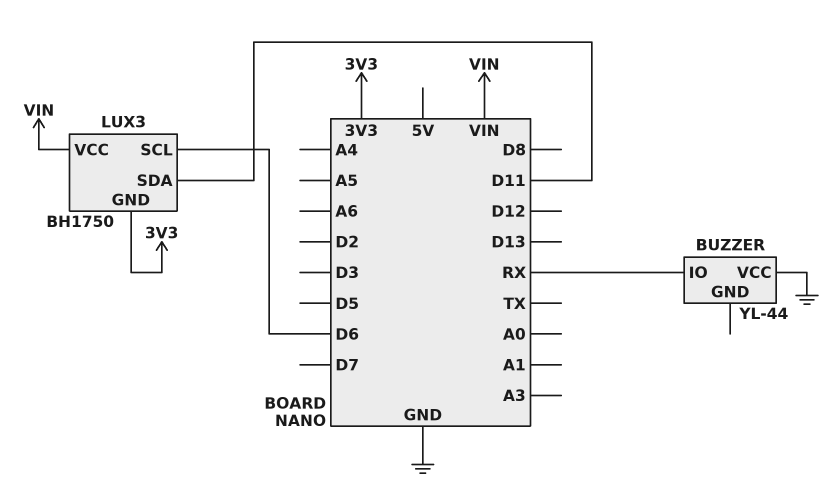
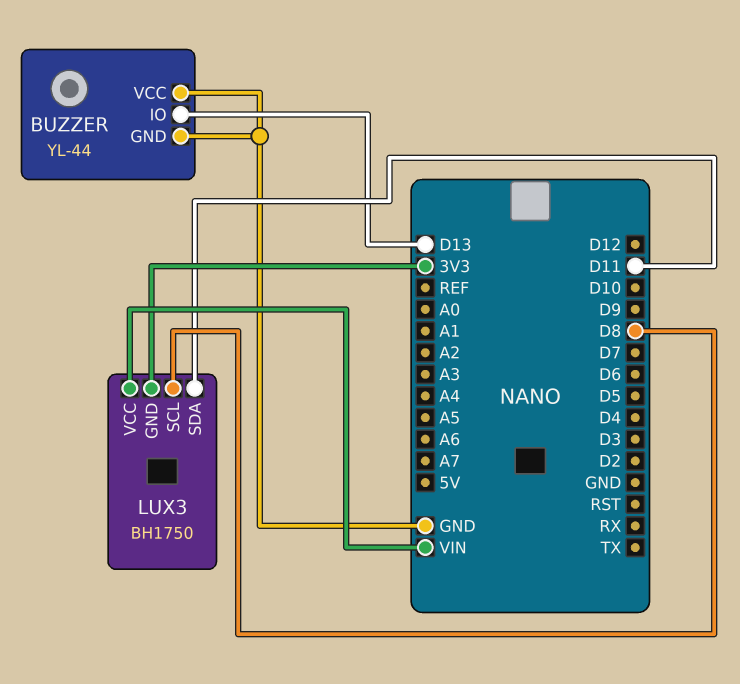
BUZZER pin GND: none -> GND
BUZZER pin IO: RX -> D13
LUX3 pin SCL: D6 -> D8

